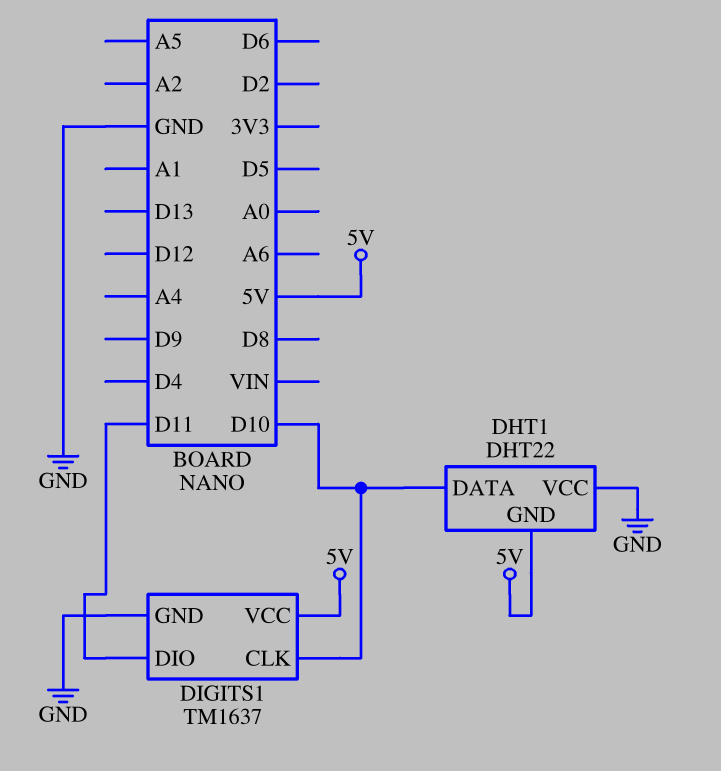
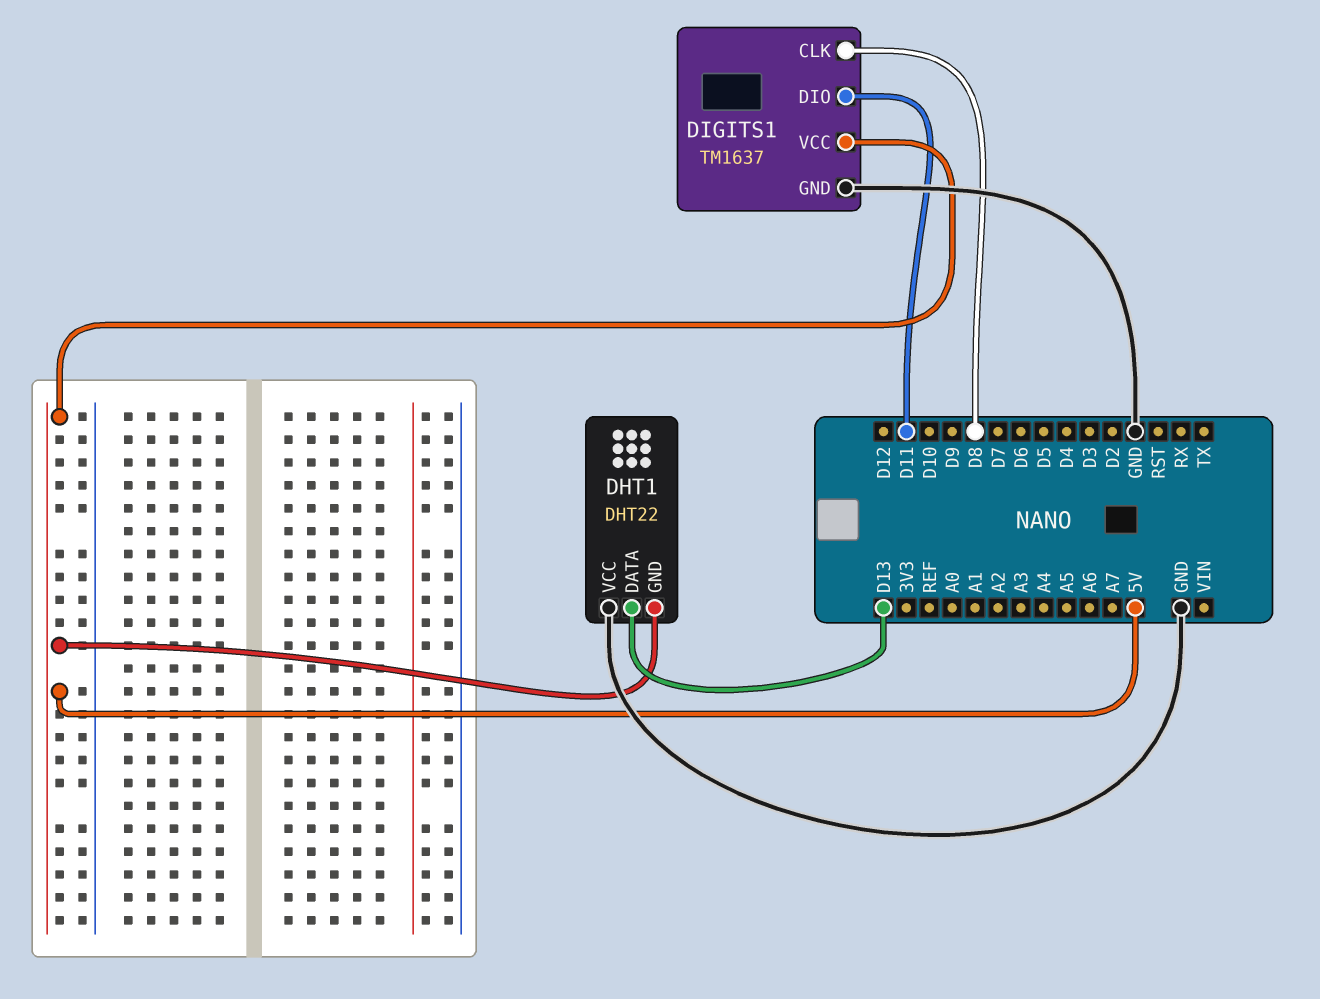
DHT1 pin DATA: D10 -> D13
DIGITS1 pin CLK: D10 -> D8

